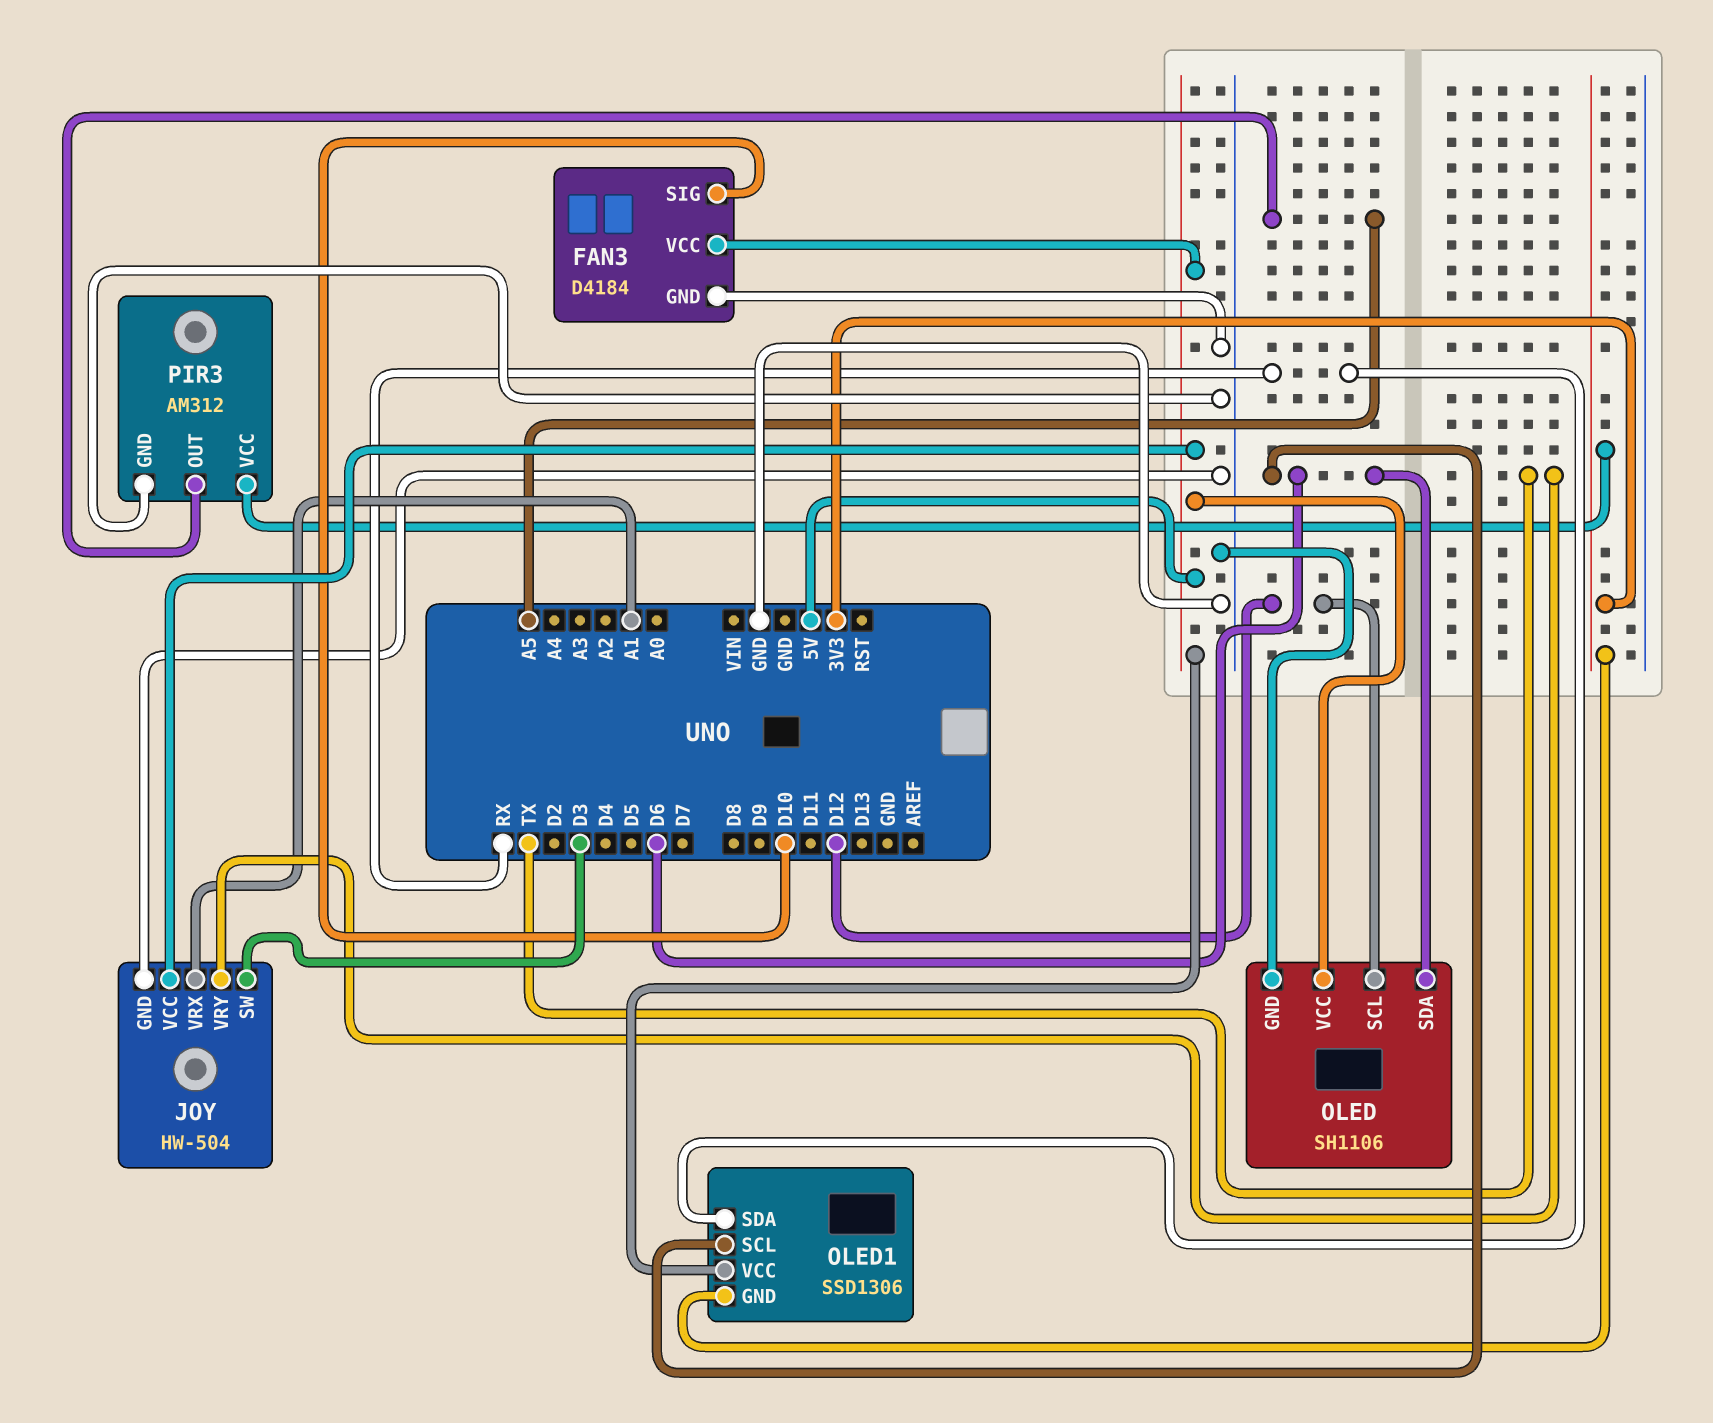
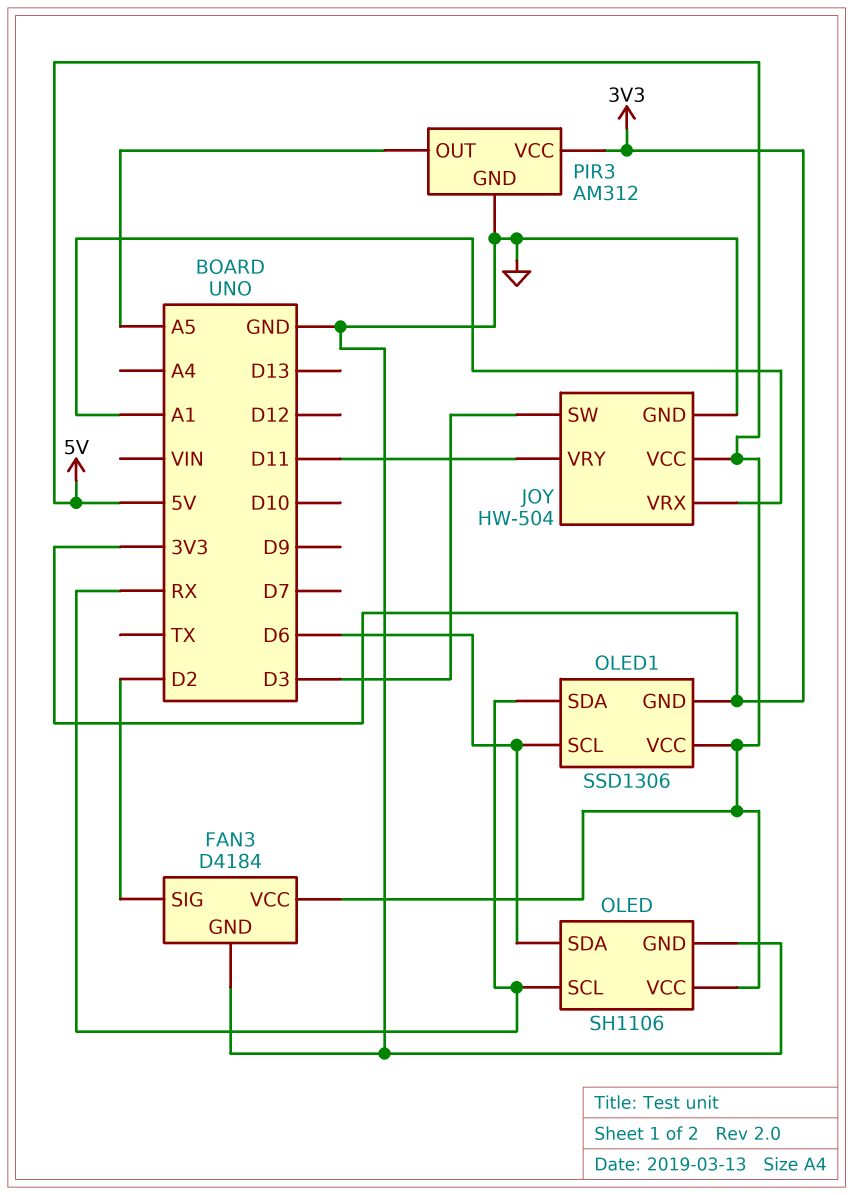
FAN3 pin SIG: D10 -> D2
JOY pin VRY: TX -> D11
OLED pin SCL: D12 -> RX

